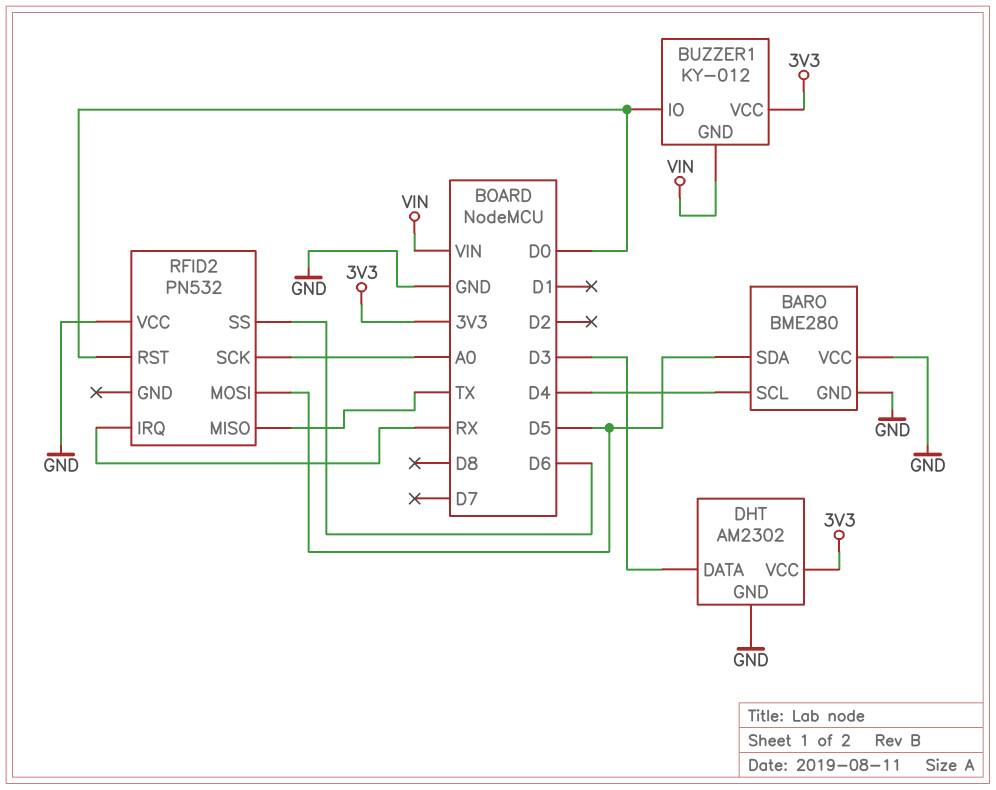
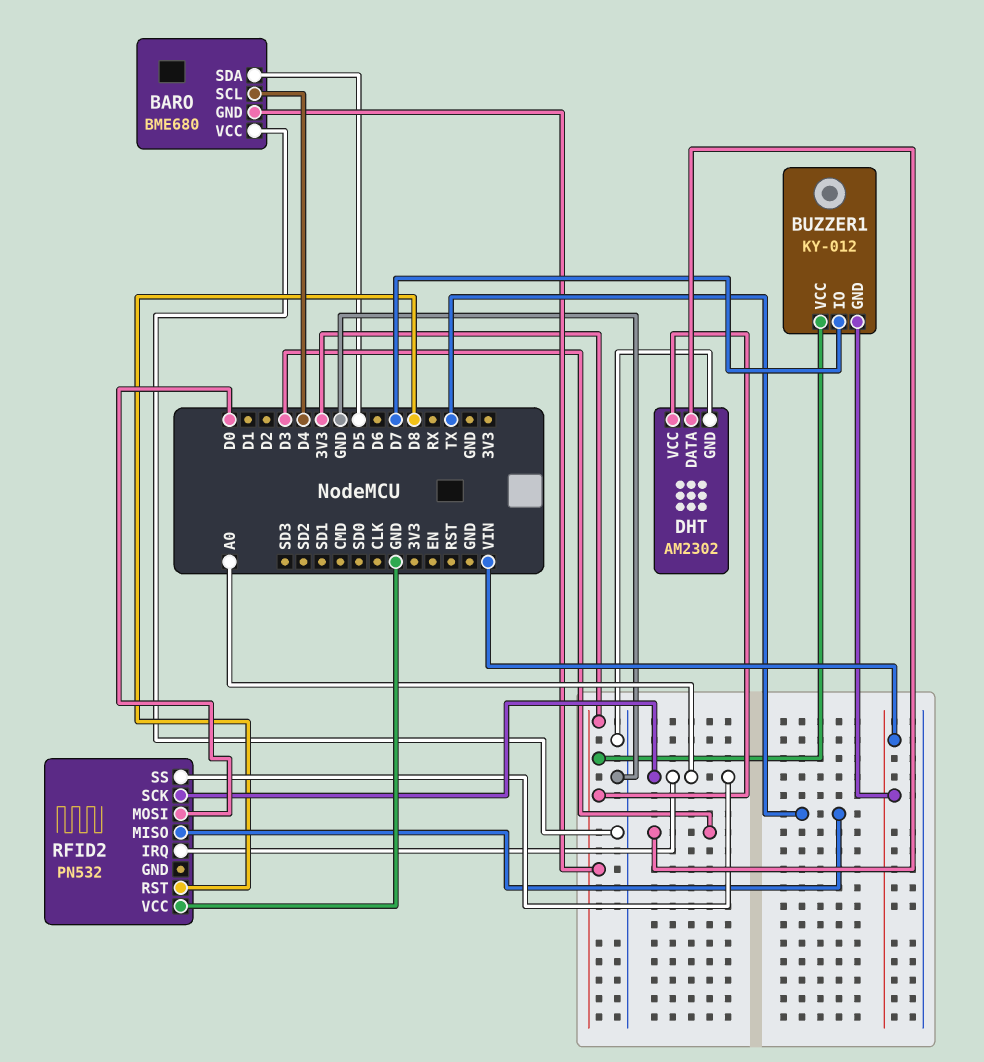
BARO: BME280 -> BME680
BARO pin GND: GND -> 3V3
BUZZER1 pin IO: D0 -> D7
RFID2 pin IRQ: RX -> A0
RFID2 pin MOSI: D5 -> D0
RFID2 pin RST: D0 -> D8
RFID2 pin SS: D6 -> A0

